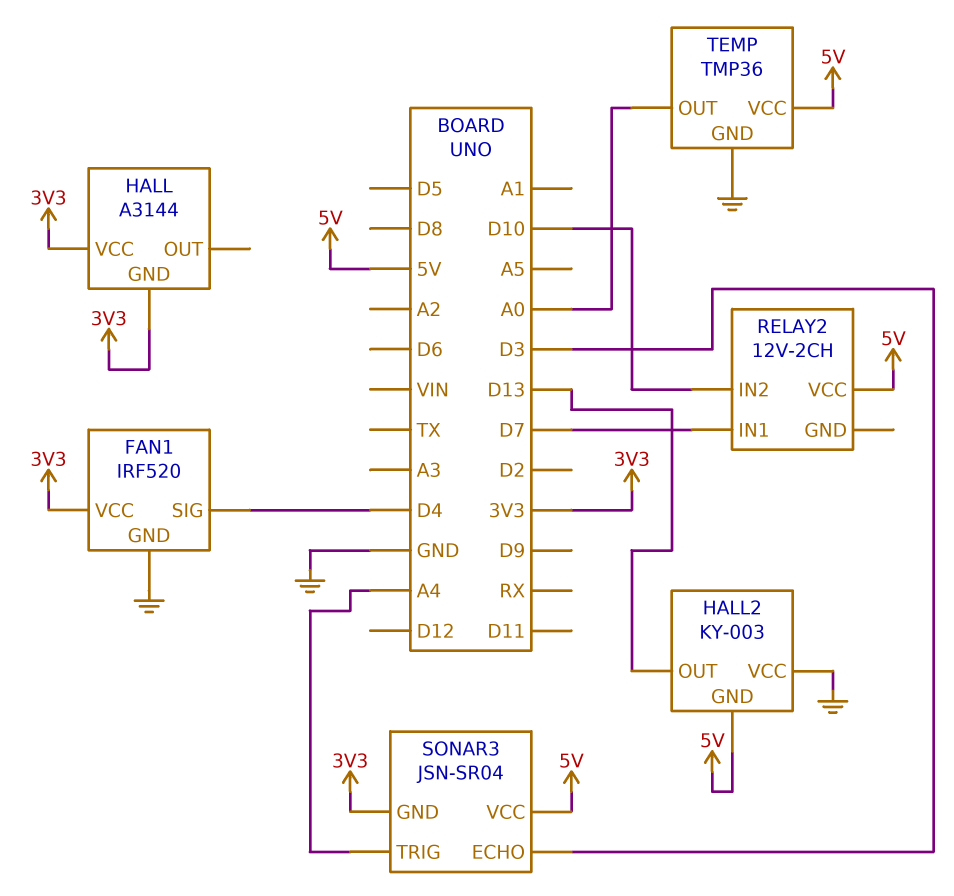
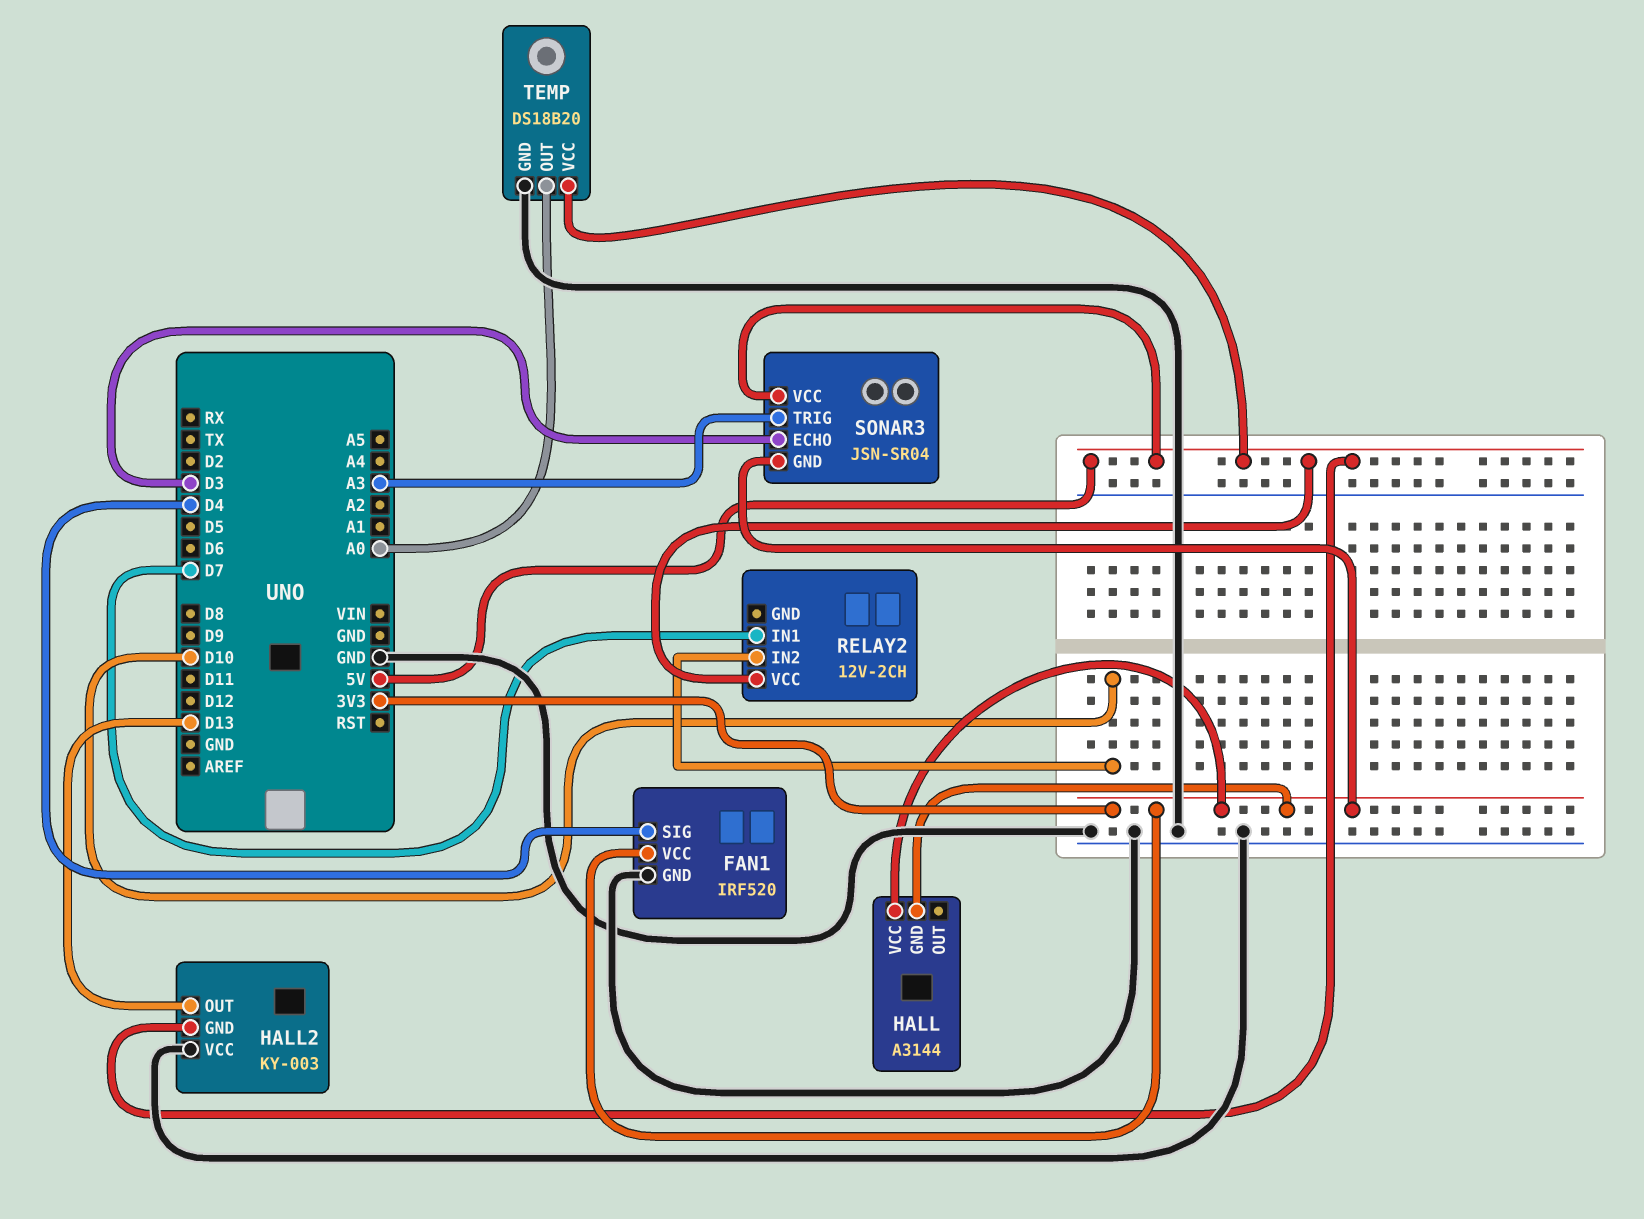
SONAR3 pin TRIG: A4 -> A3
TEMP: TMP36 -> DS18B20

